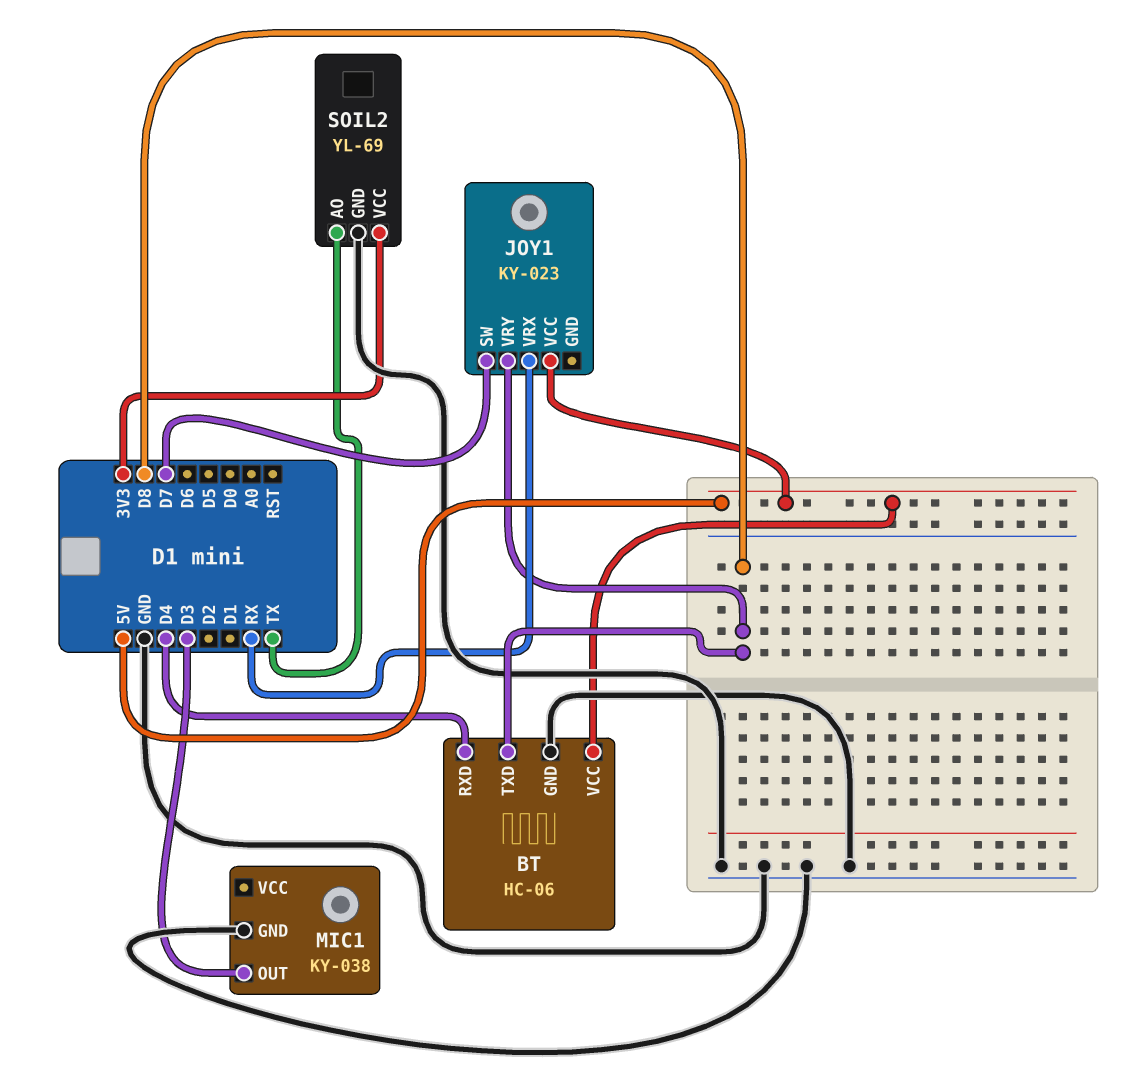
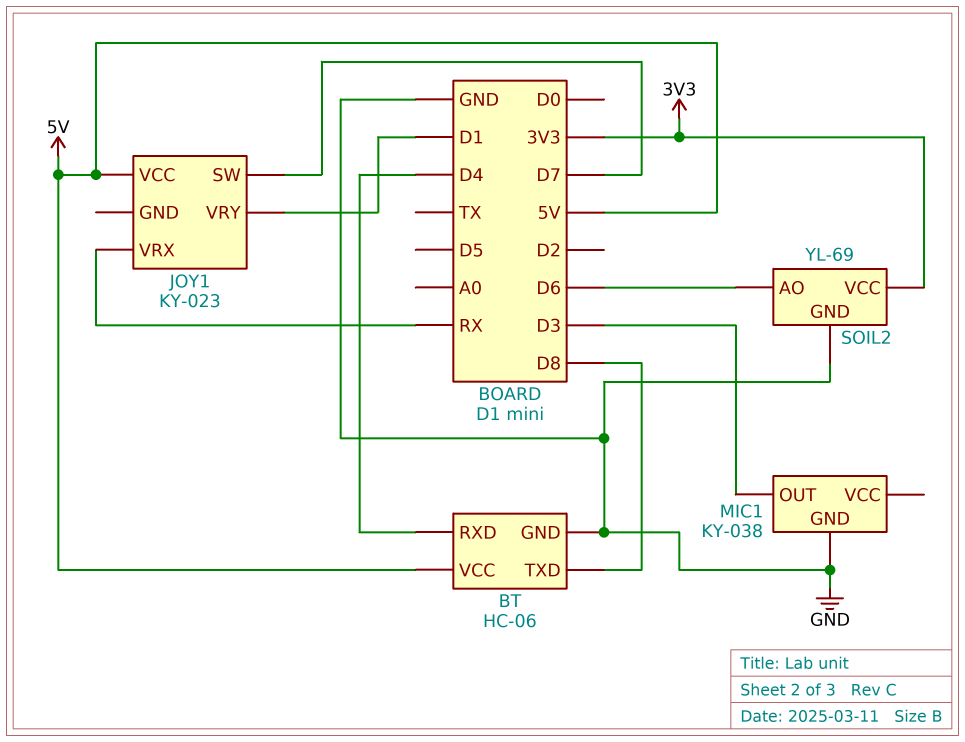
JOY1 pin VRY: D8 -> D1
SOIL2 pin AO: TX -> D6

